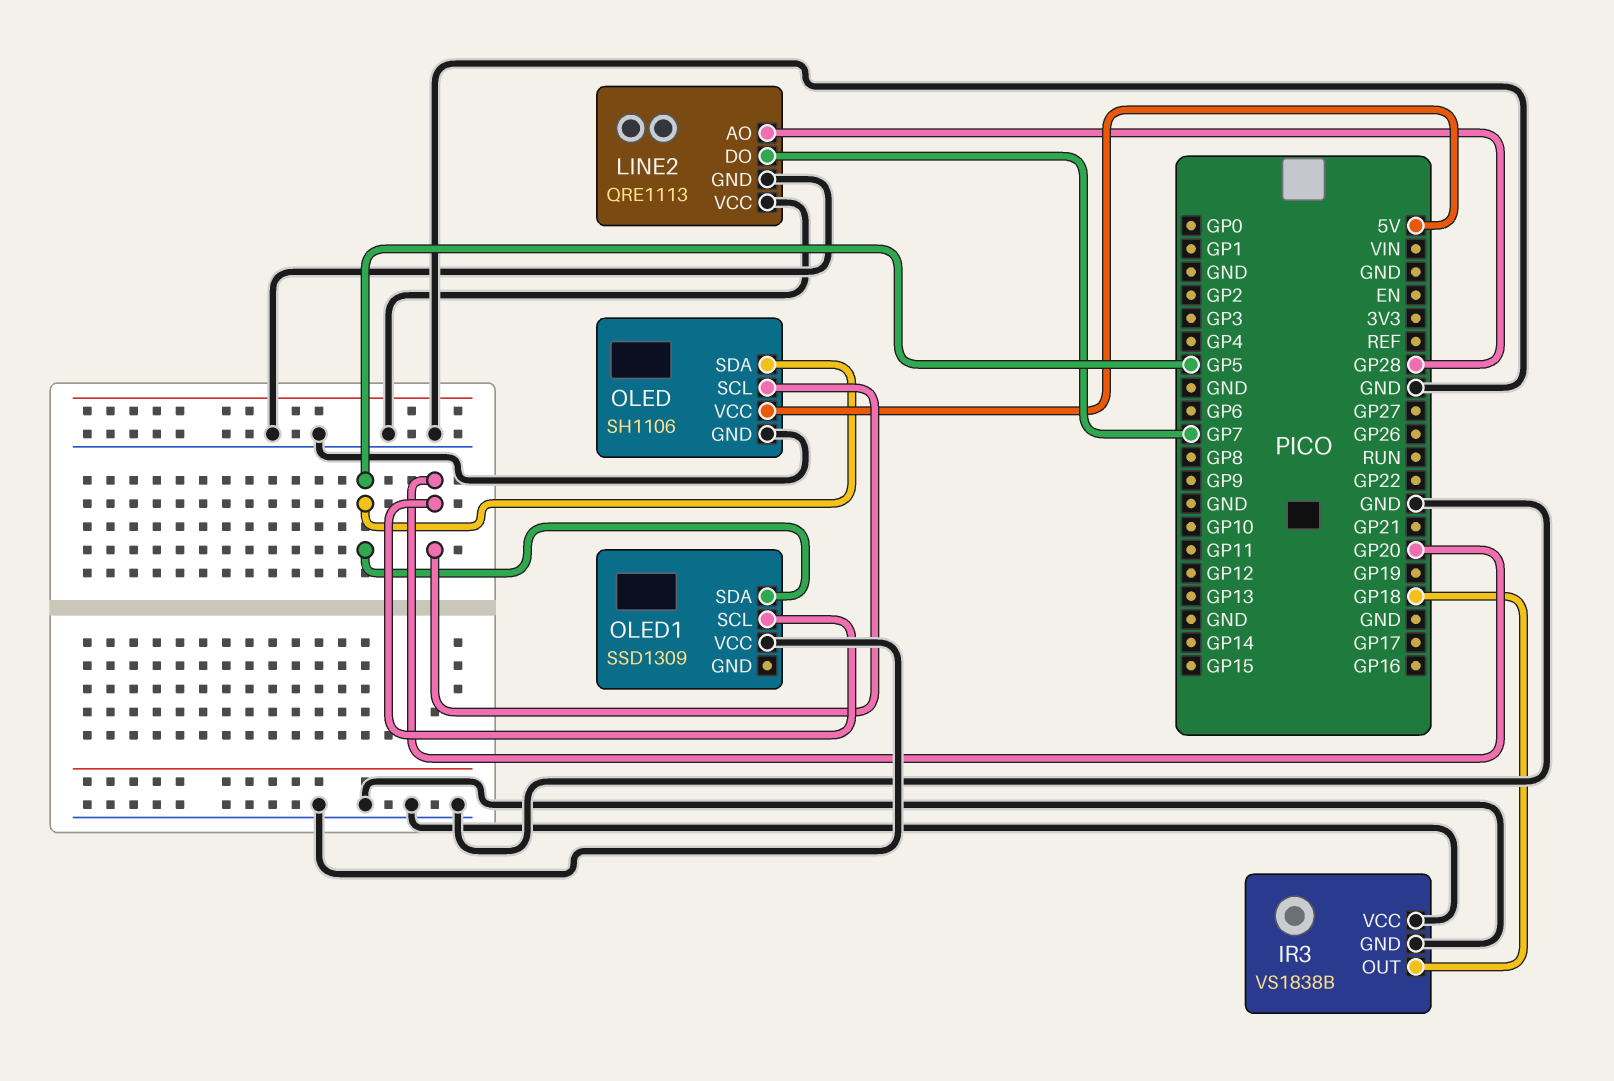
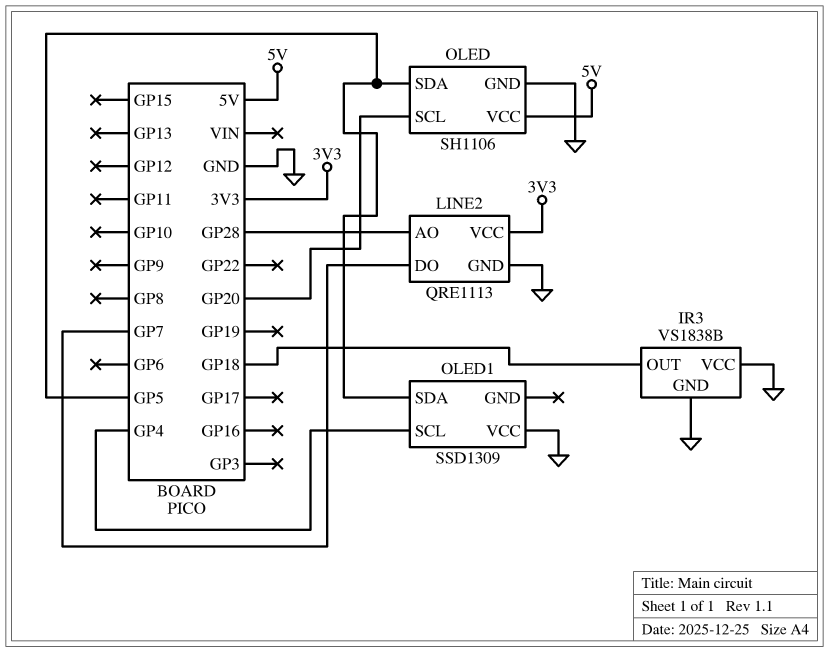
LINE2 pin VCC: GND -> 3V3
OLED1 pin SCL: GP20 -> GP4

